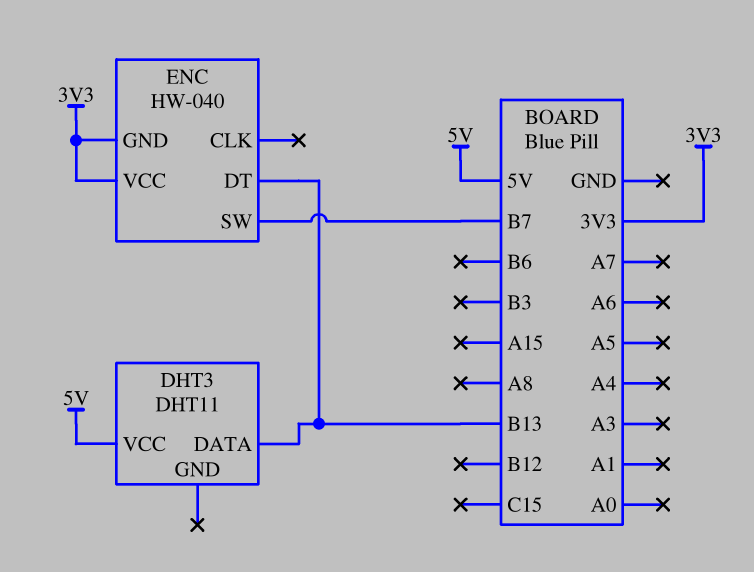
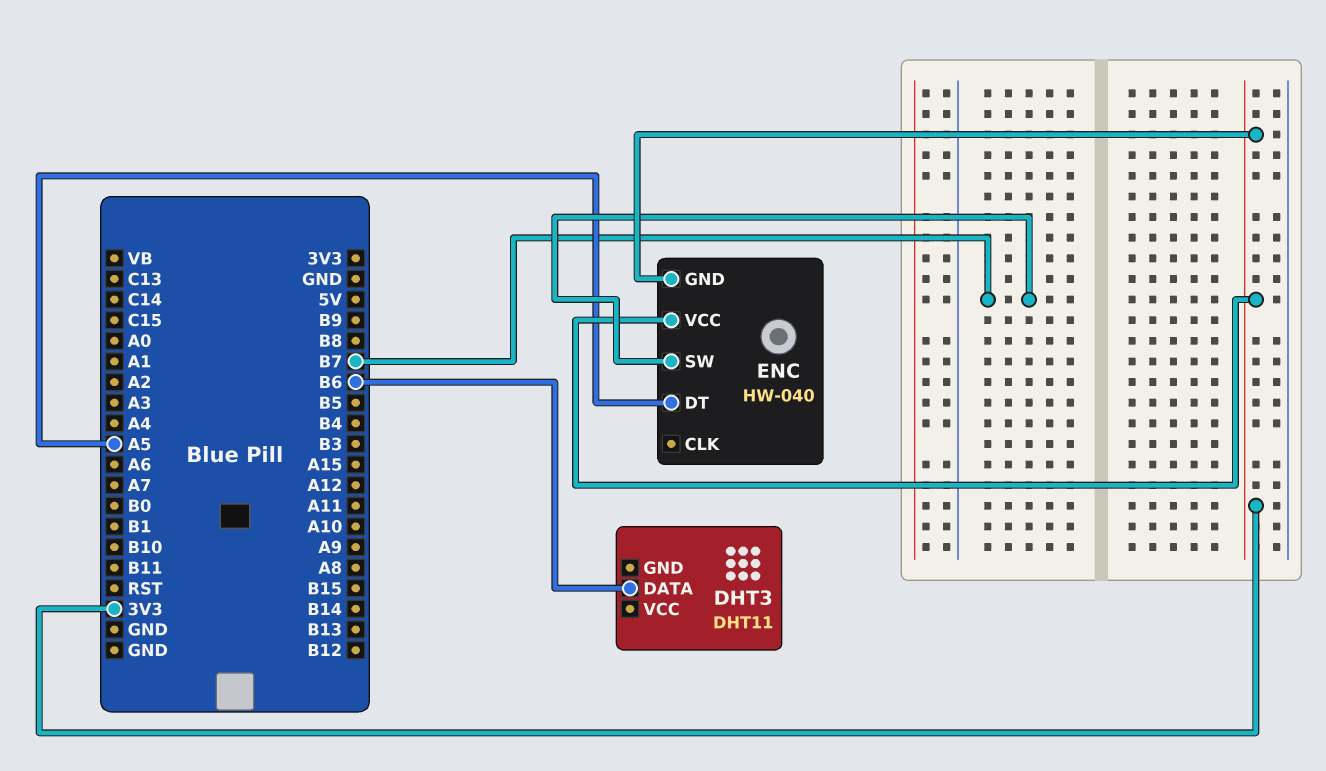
DHT3 pin DATA: B13 -> B6
DHT3 pin VCC: 5V -> none
ENC pin DT: B13 -> A5

